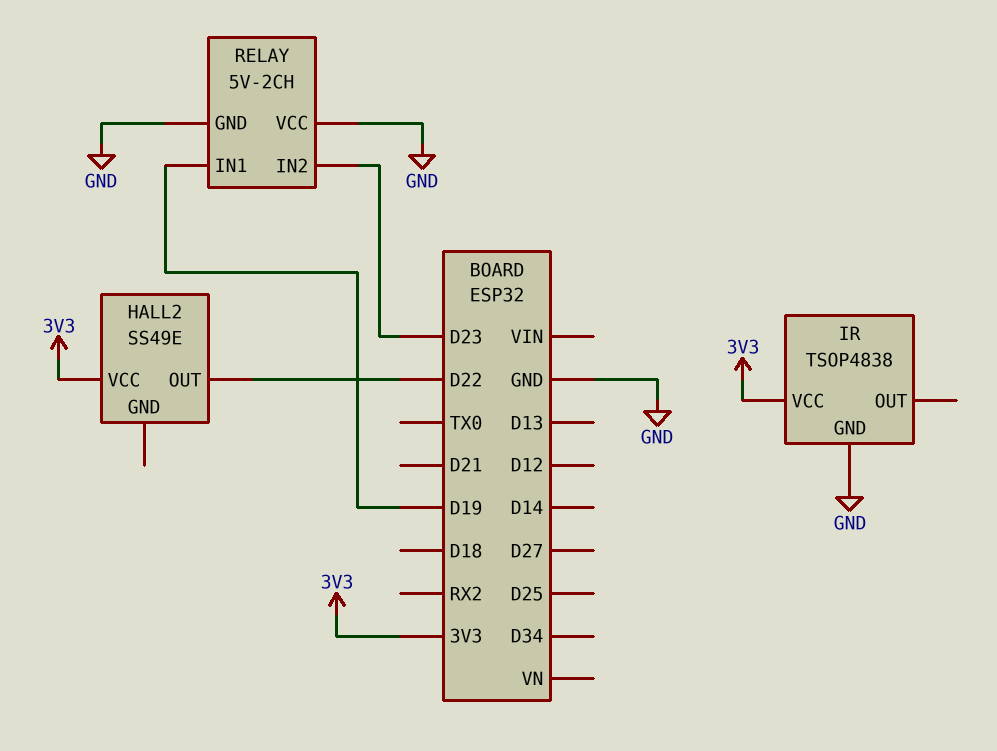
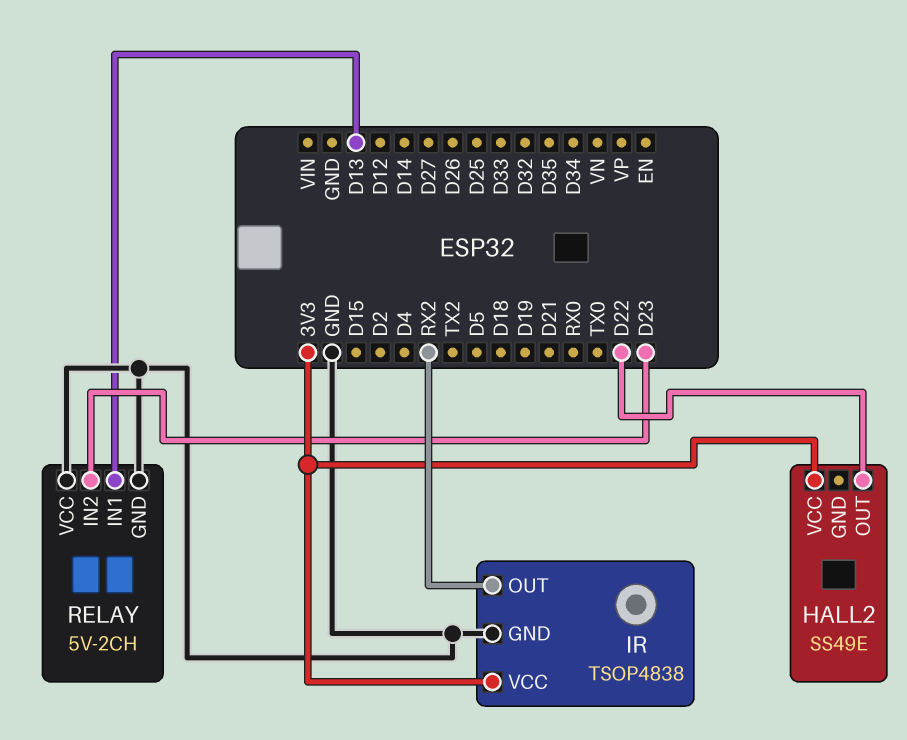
IR pin OUT: none -> RX2
RELAY pin IN1: D19 -> D13

